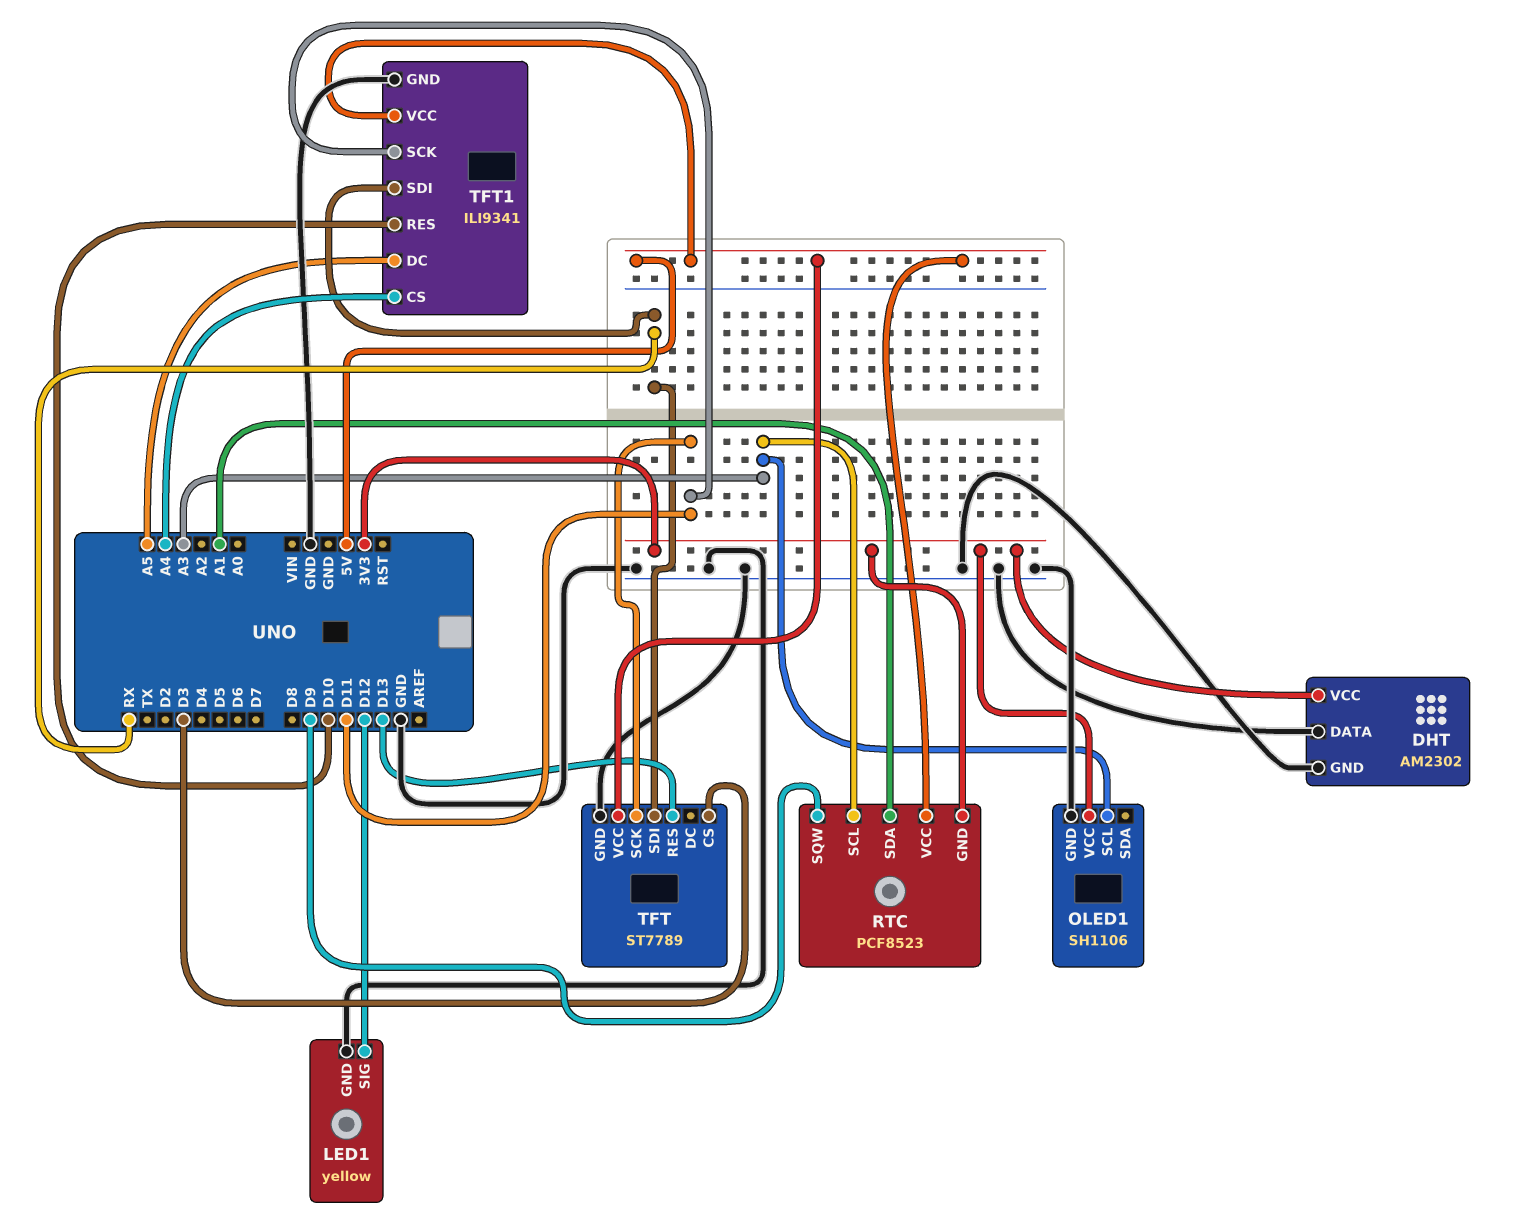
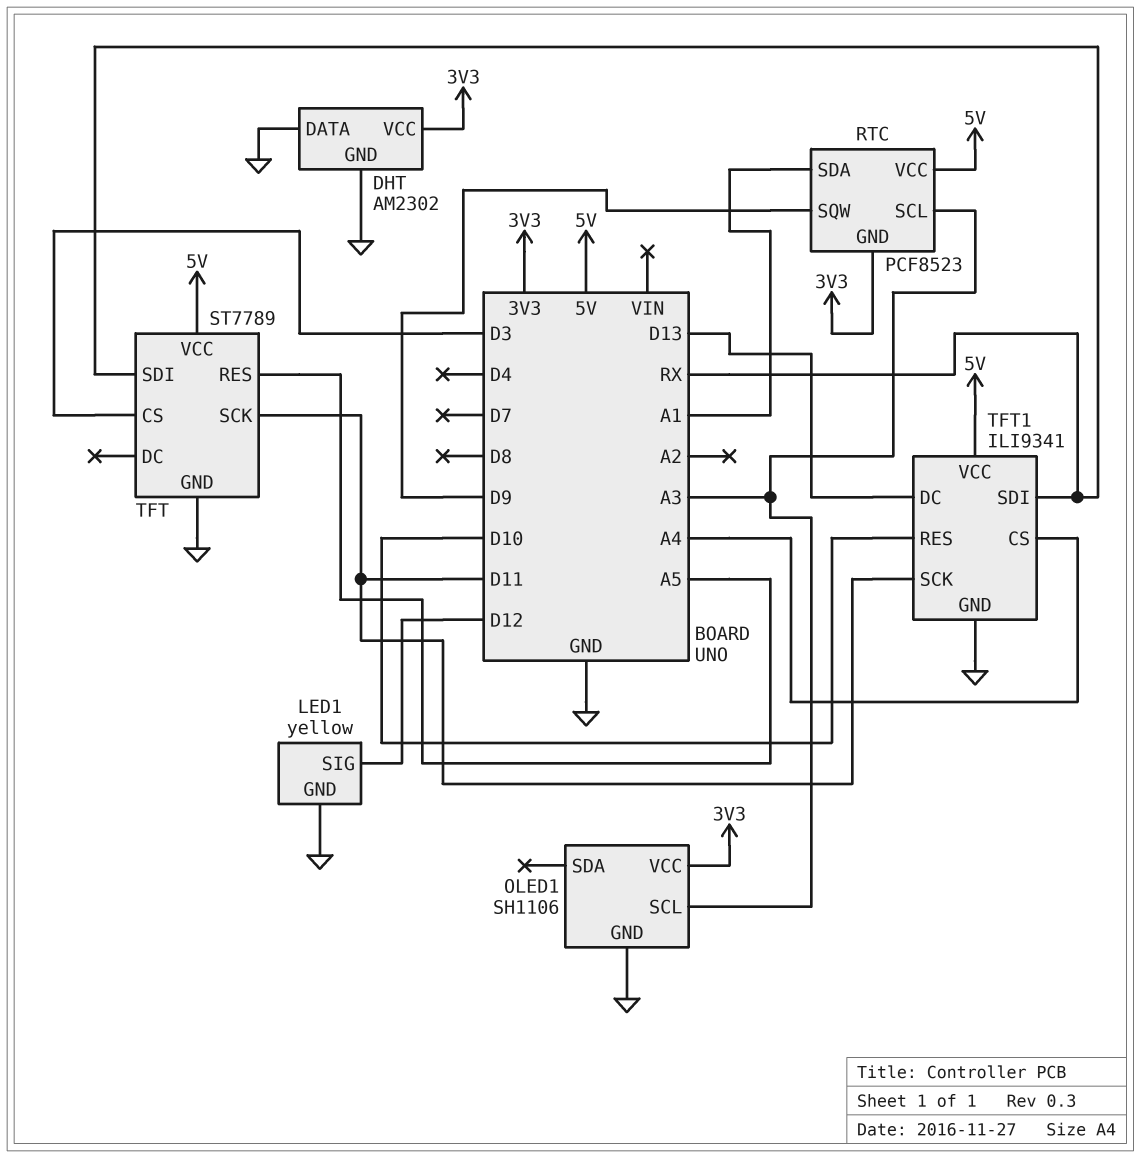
TFT pin RES: D13 -> A5
TFT1 pin DC: A5 -> D13

